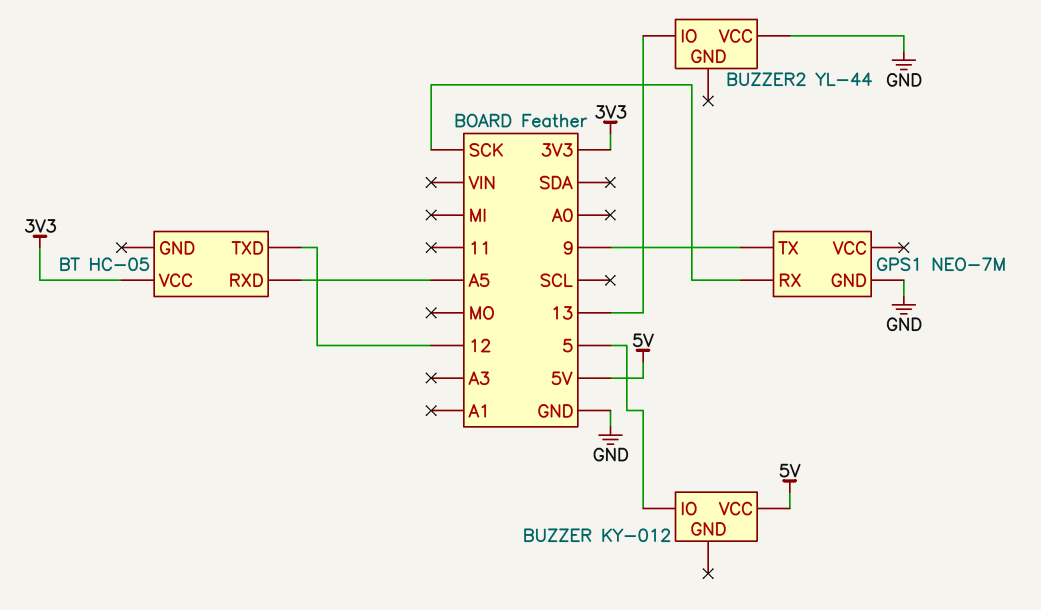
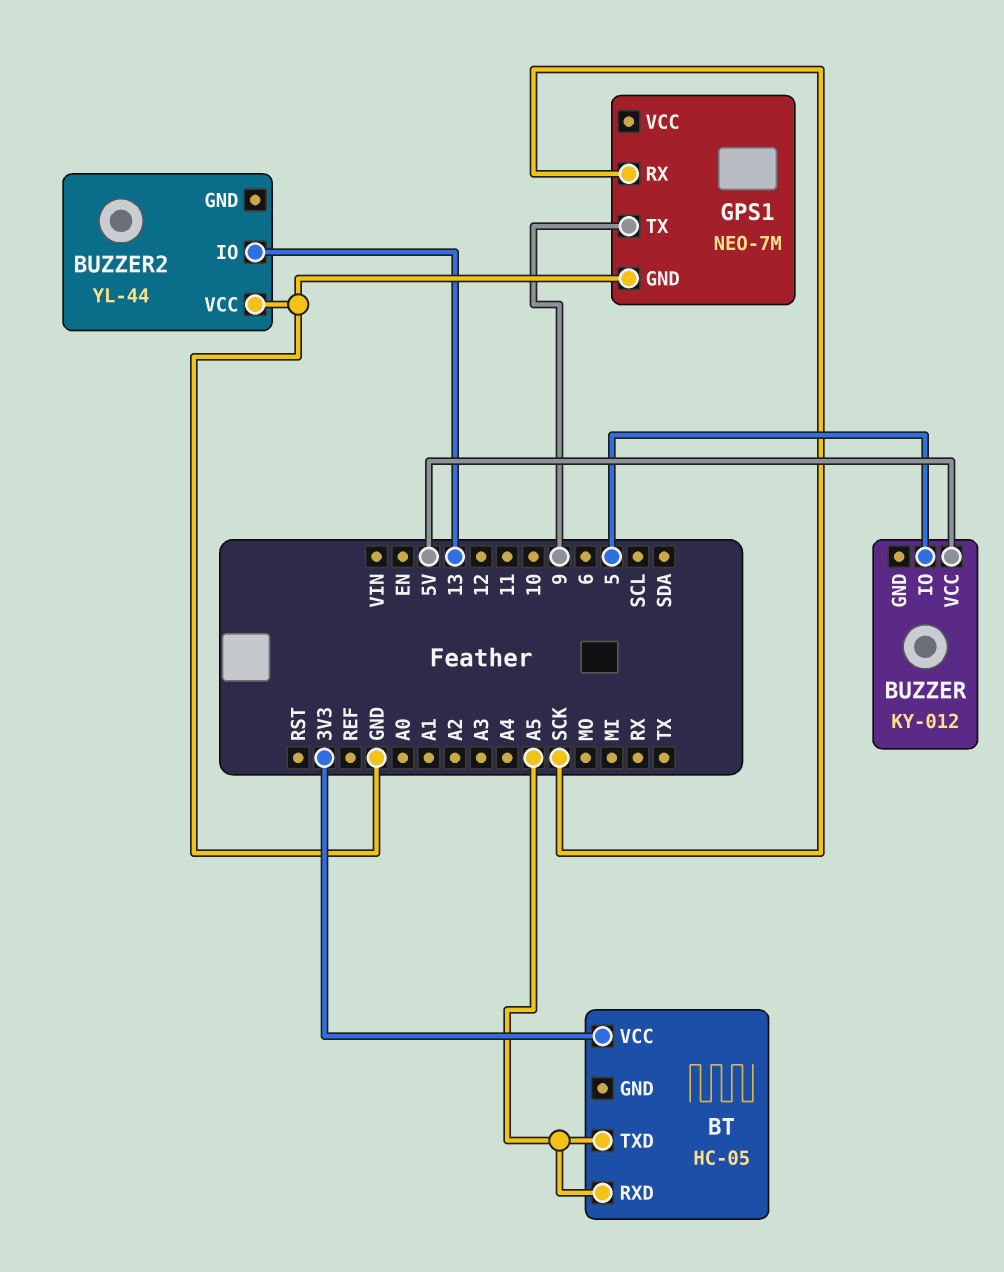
BT pin TXD: 12 -> A5

